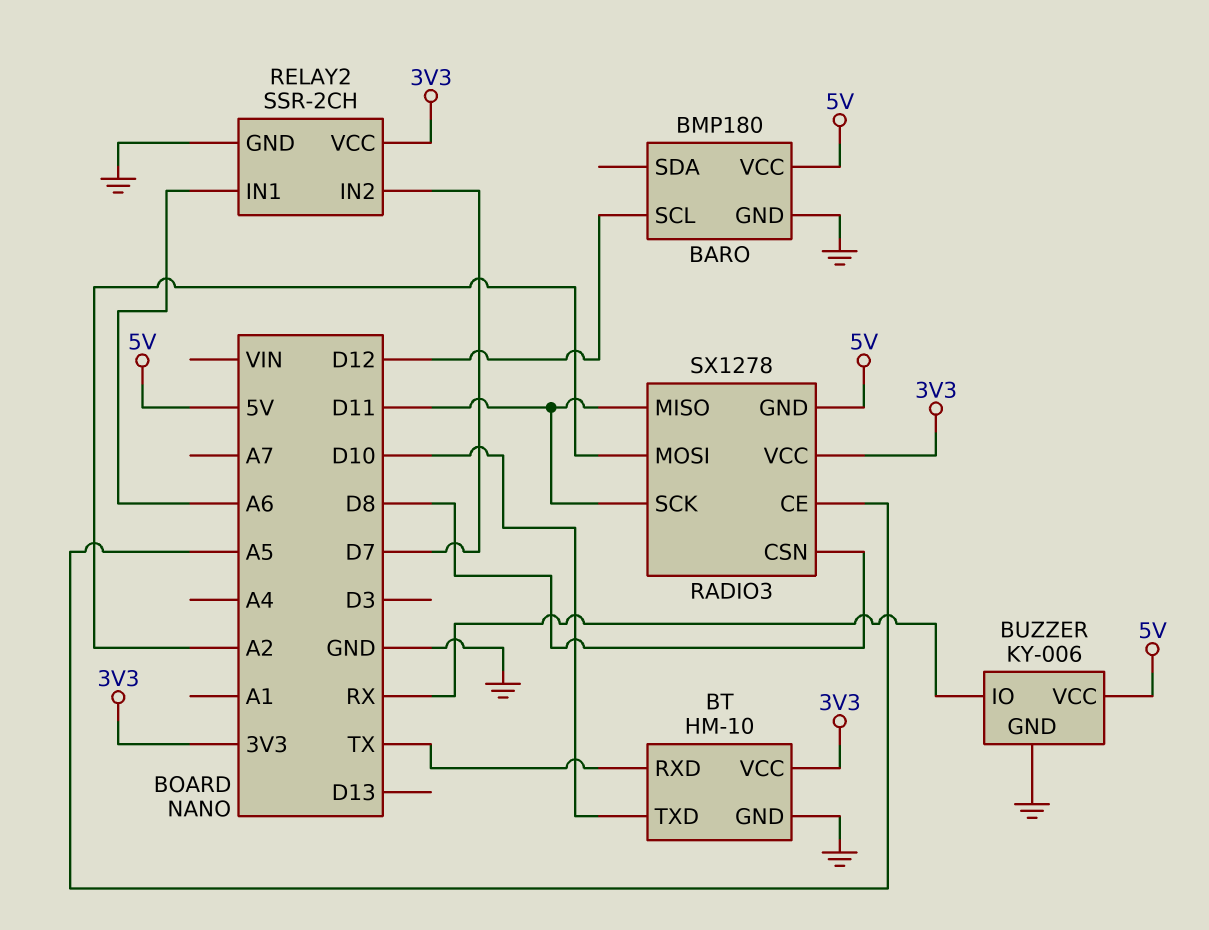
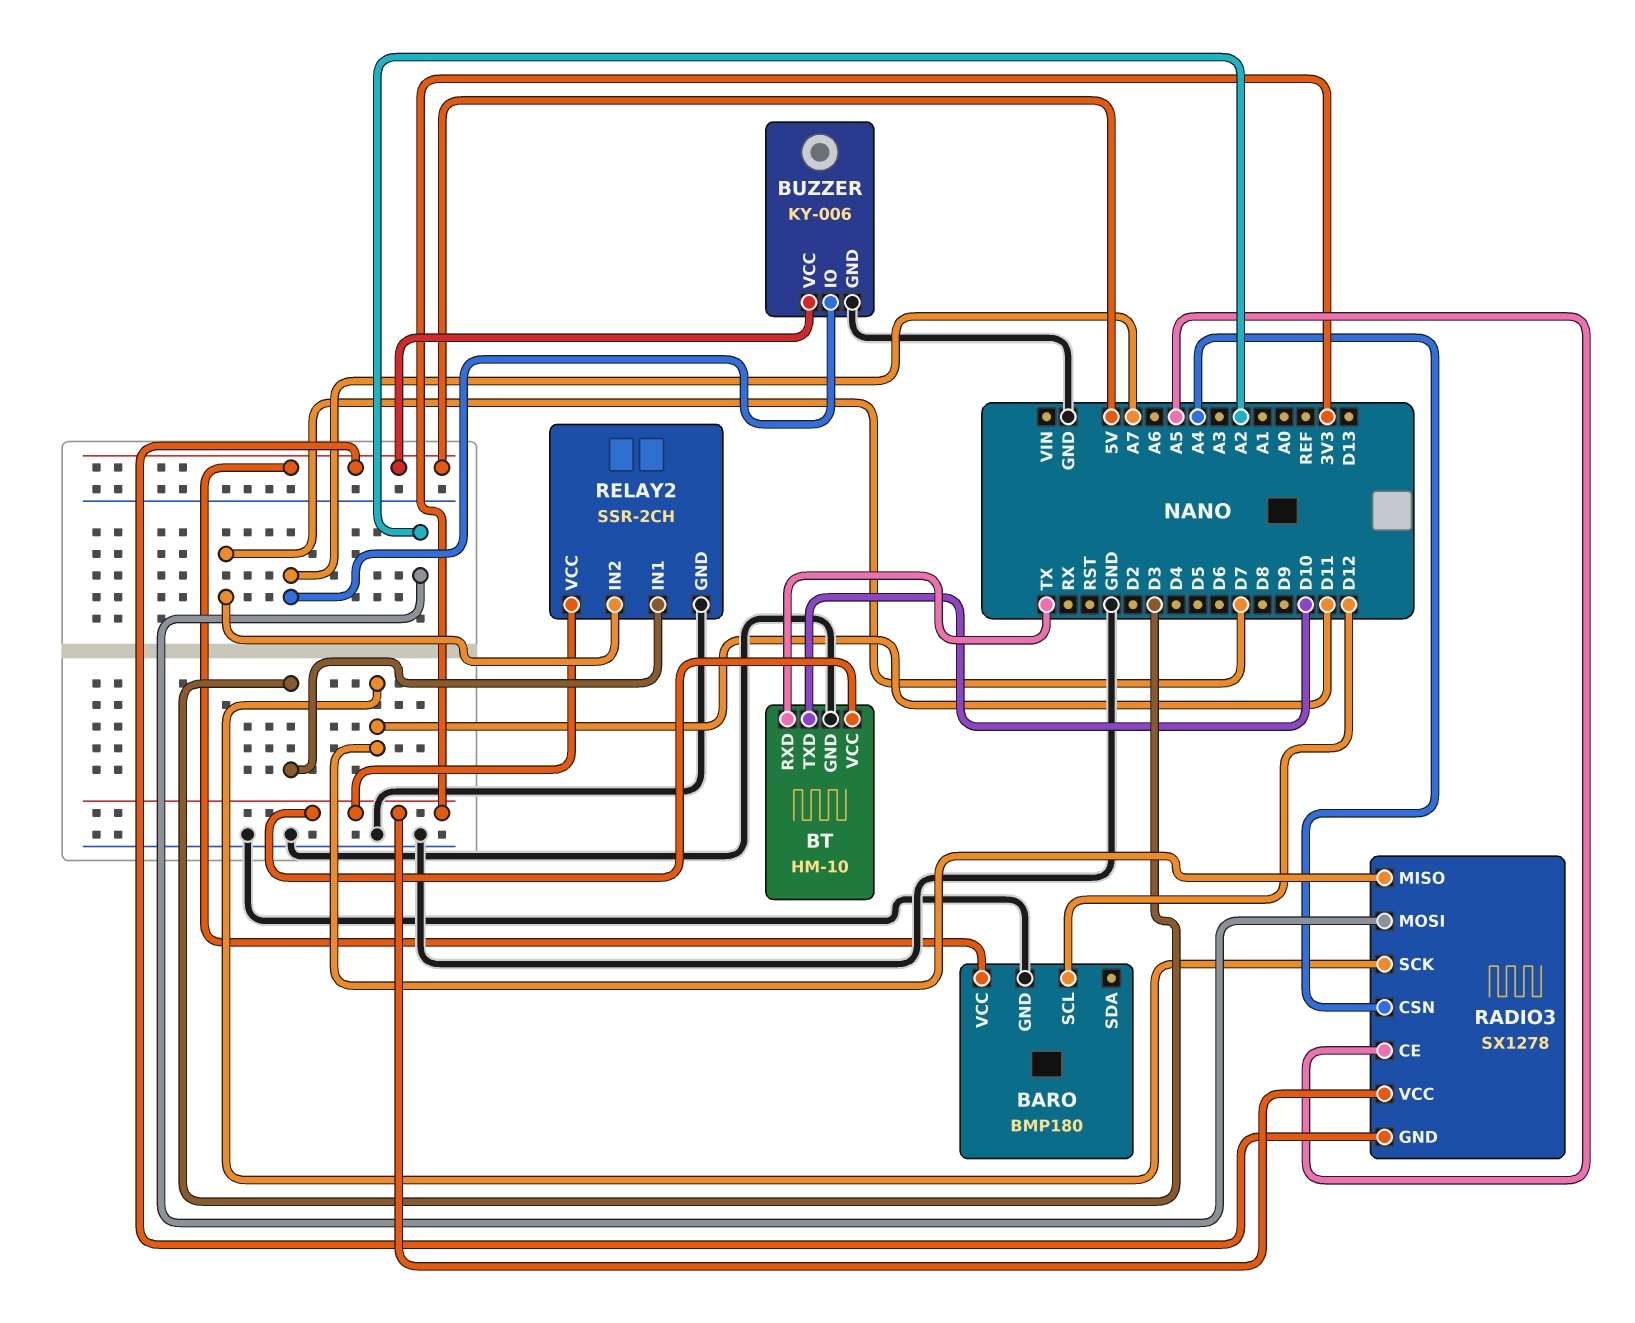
BUZZER pin IO: RX -> A7
RADIO3 pin CSN: D8 -> A4
RELAY2 pin IN1: A6 -> D3

